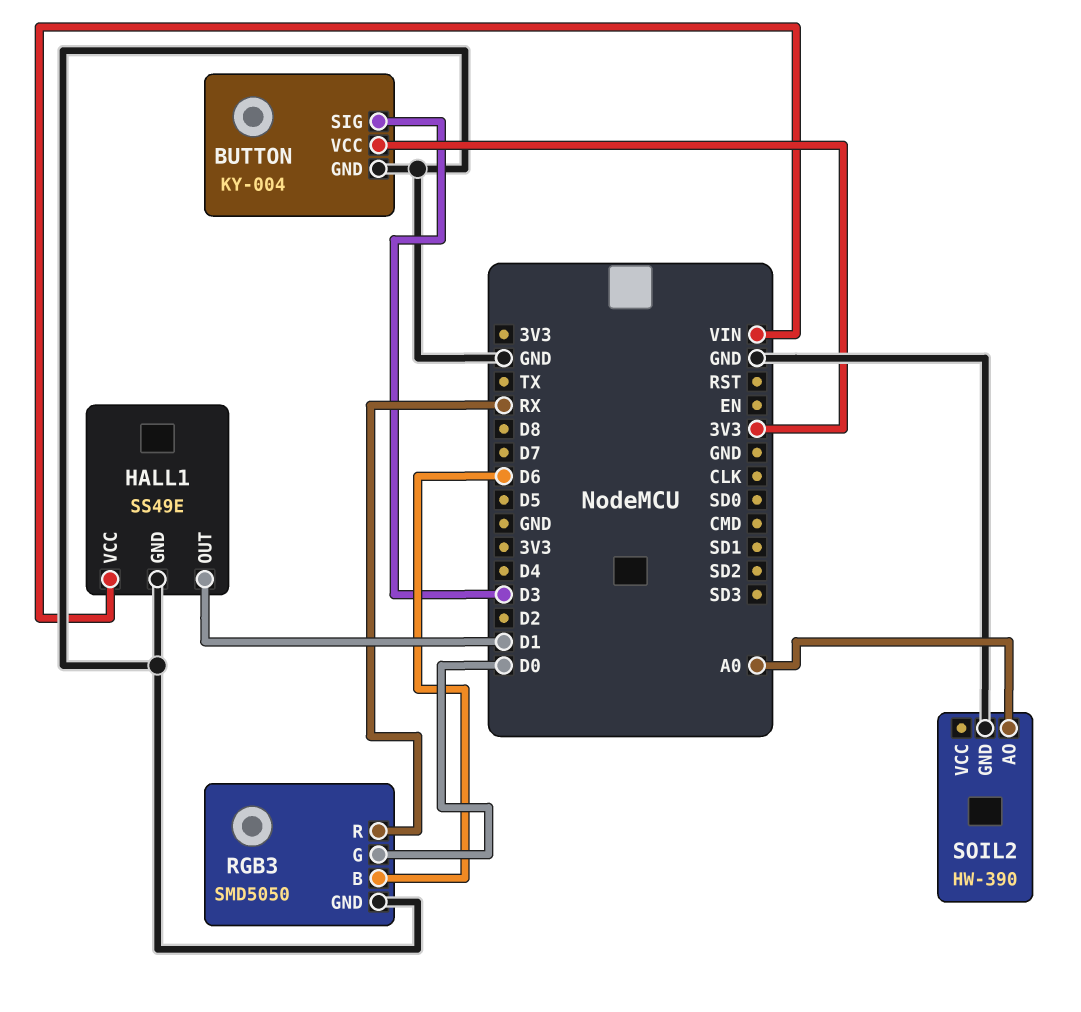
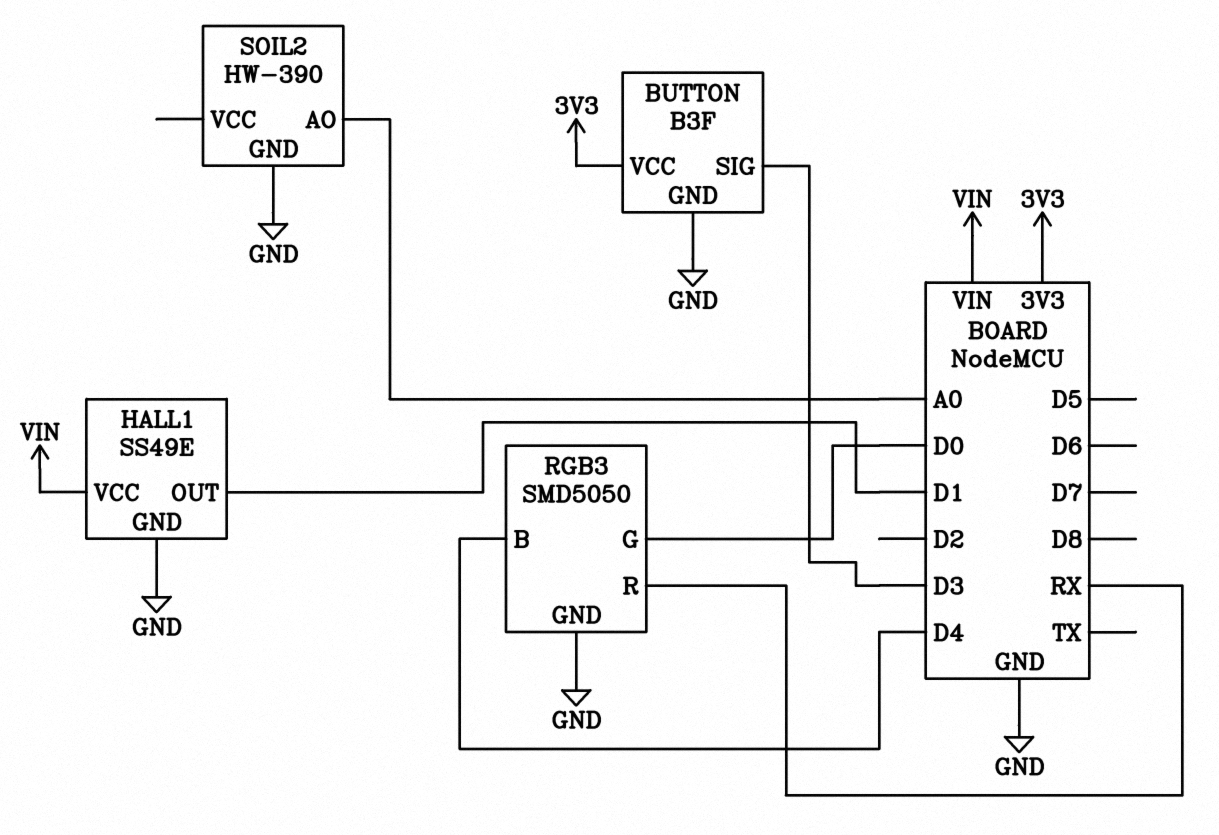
BUTTON: KY-004 -> B3F
RGB3 pin B: D6 -> D4

